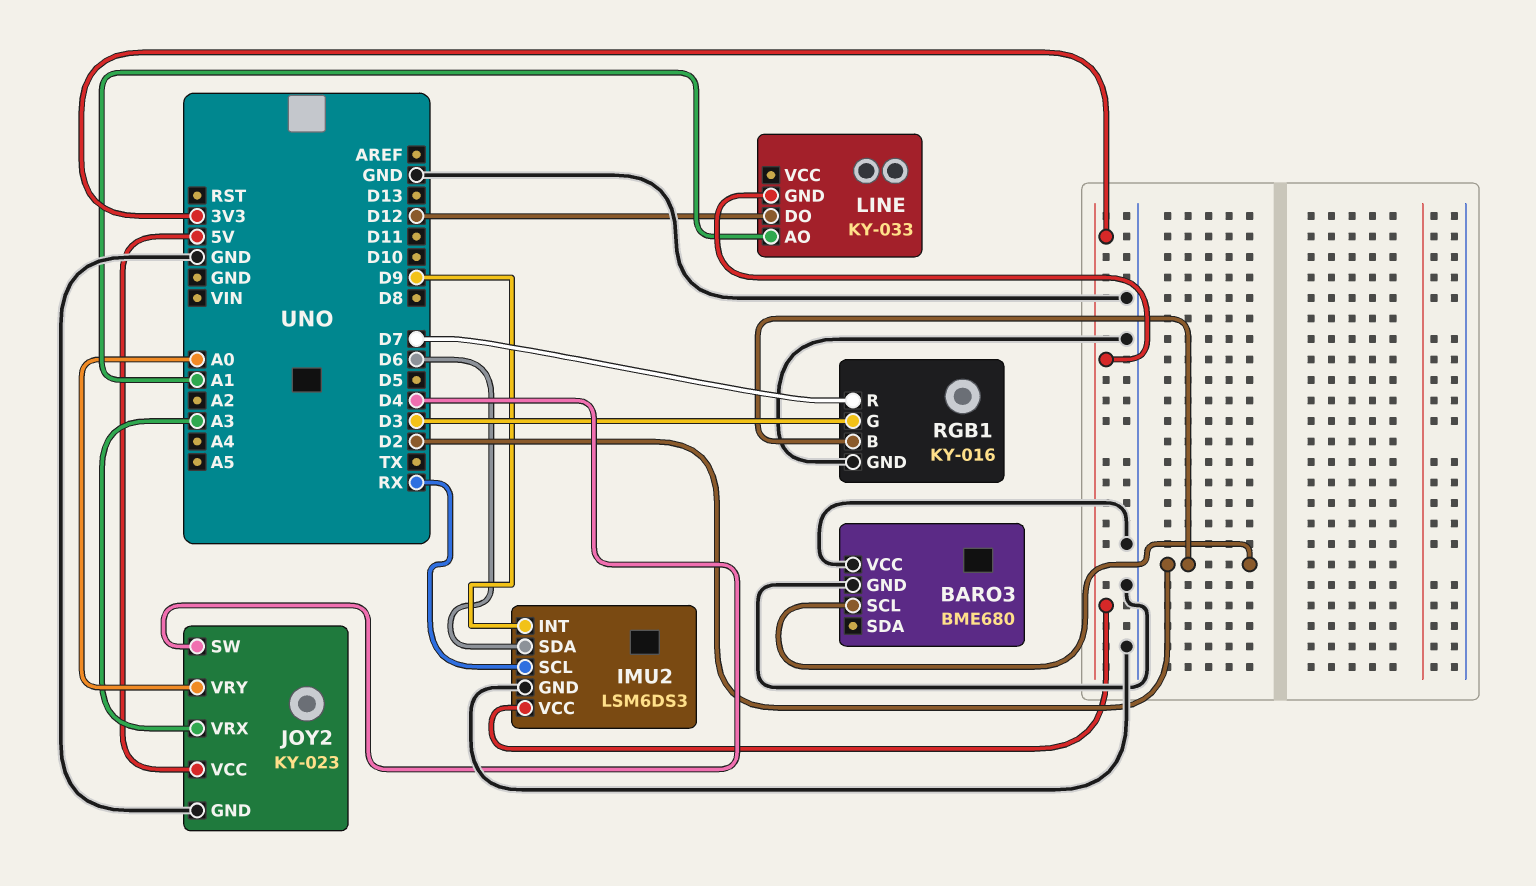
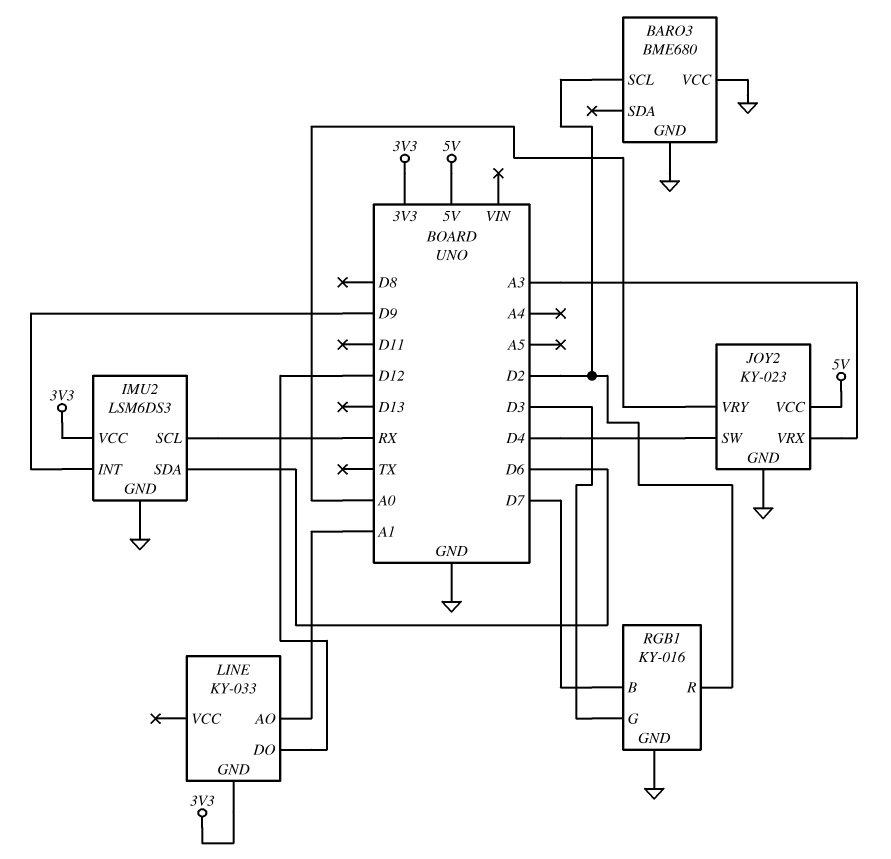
RGB1 pin B: D2 -> D7
RGB1 pin R: D7 -> D2

